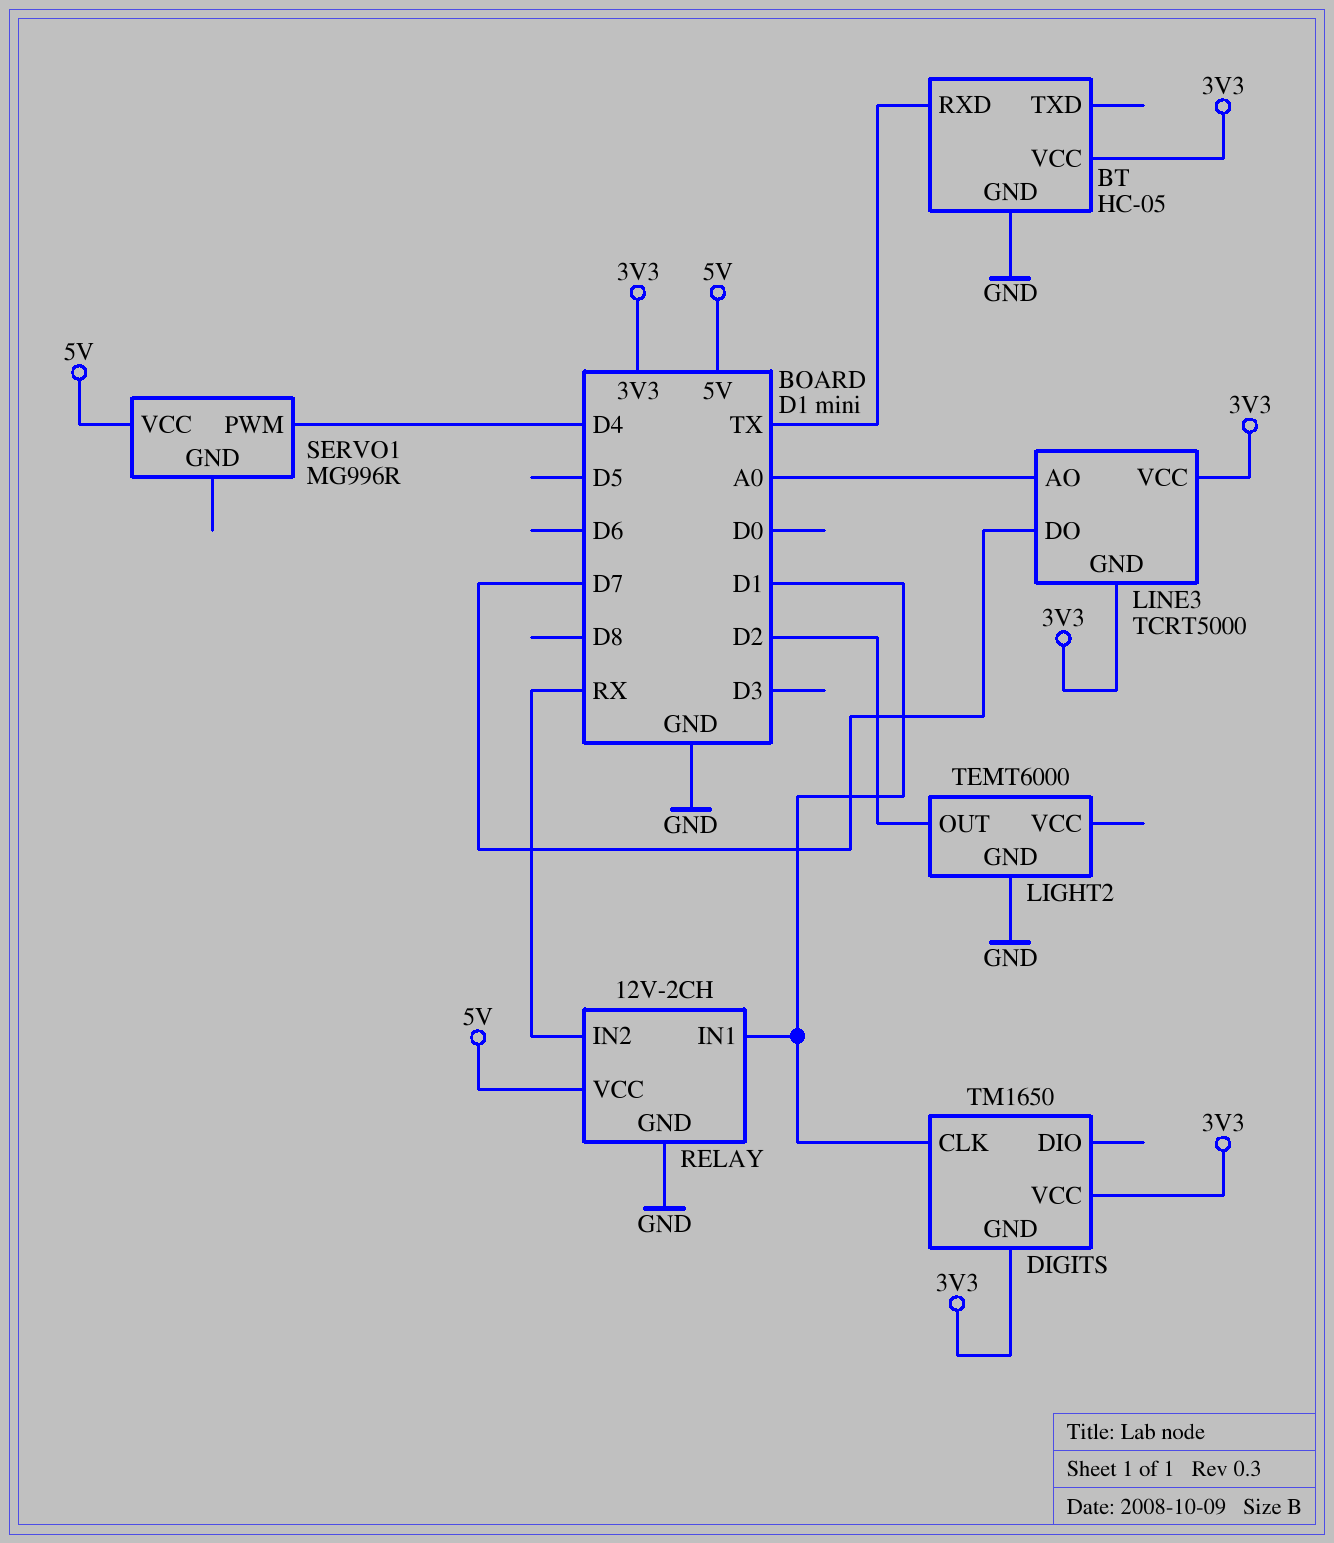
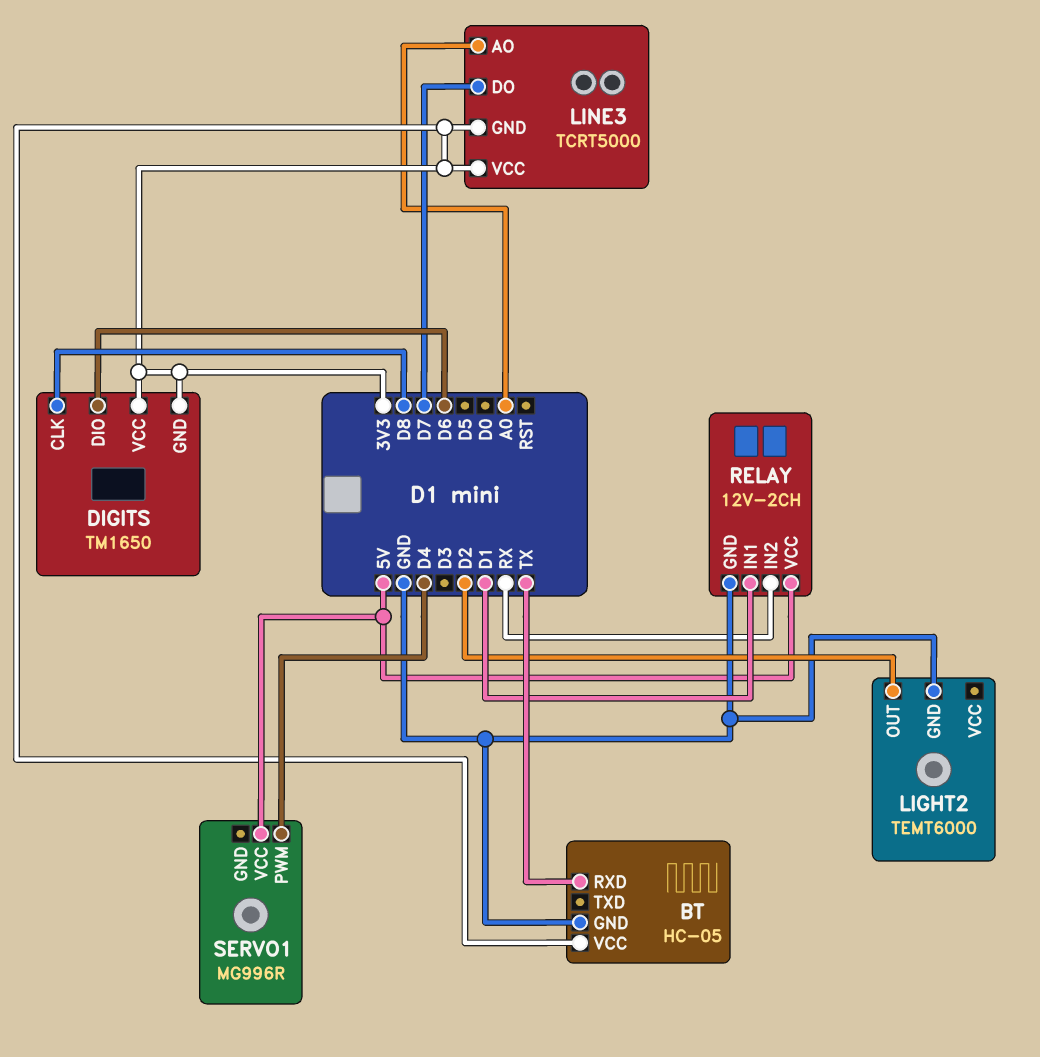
DIGITS pin CLK: D1 -> D8
DIGITS pin DIO: none -> D6

